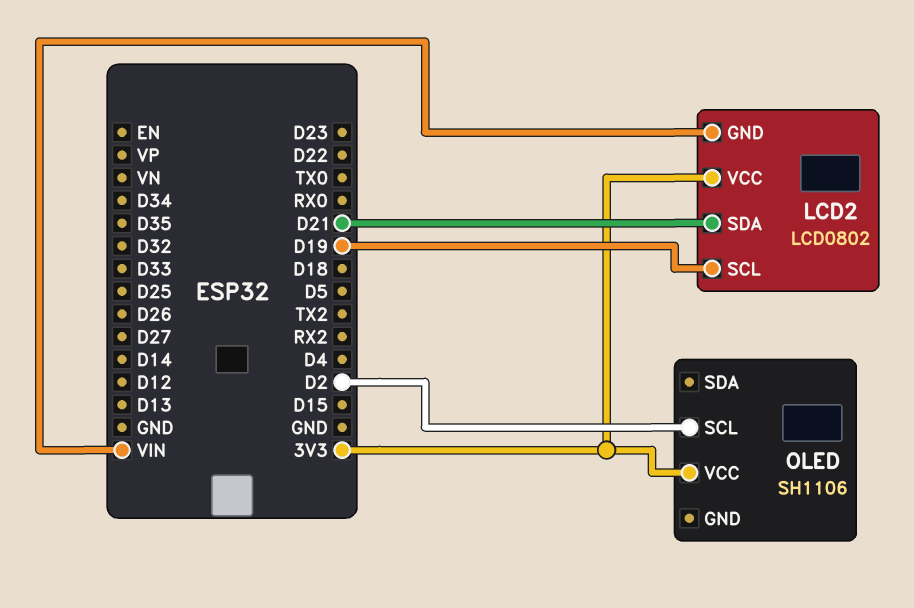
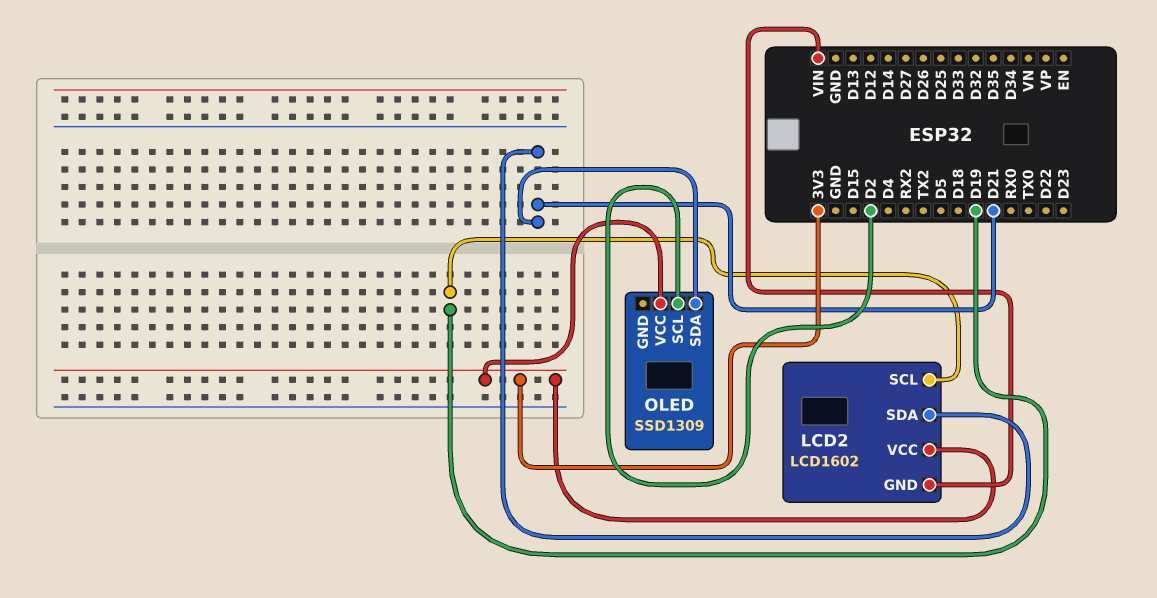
LCD2: LCD0802 -> LCD1602
OLED: SH1106 -> SSD1309
OLED pin SDA: none -> D21

